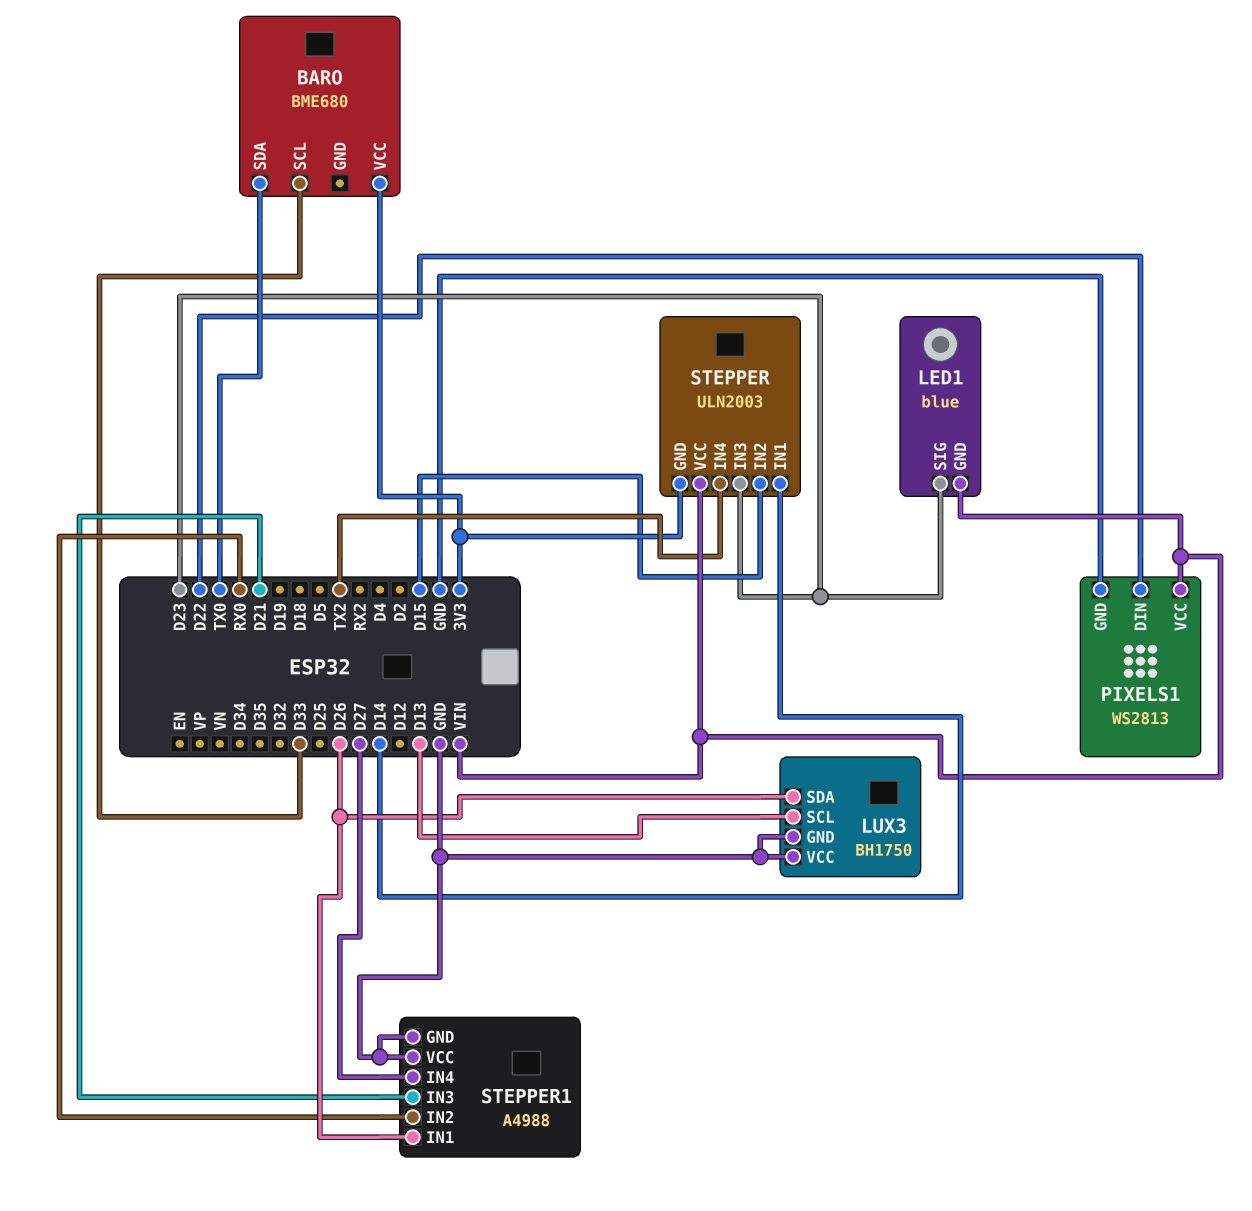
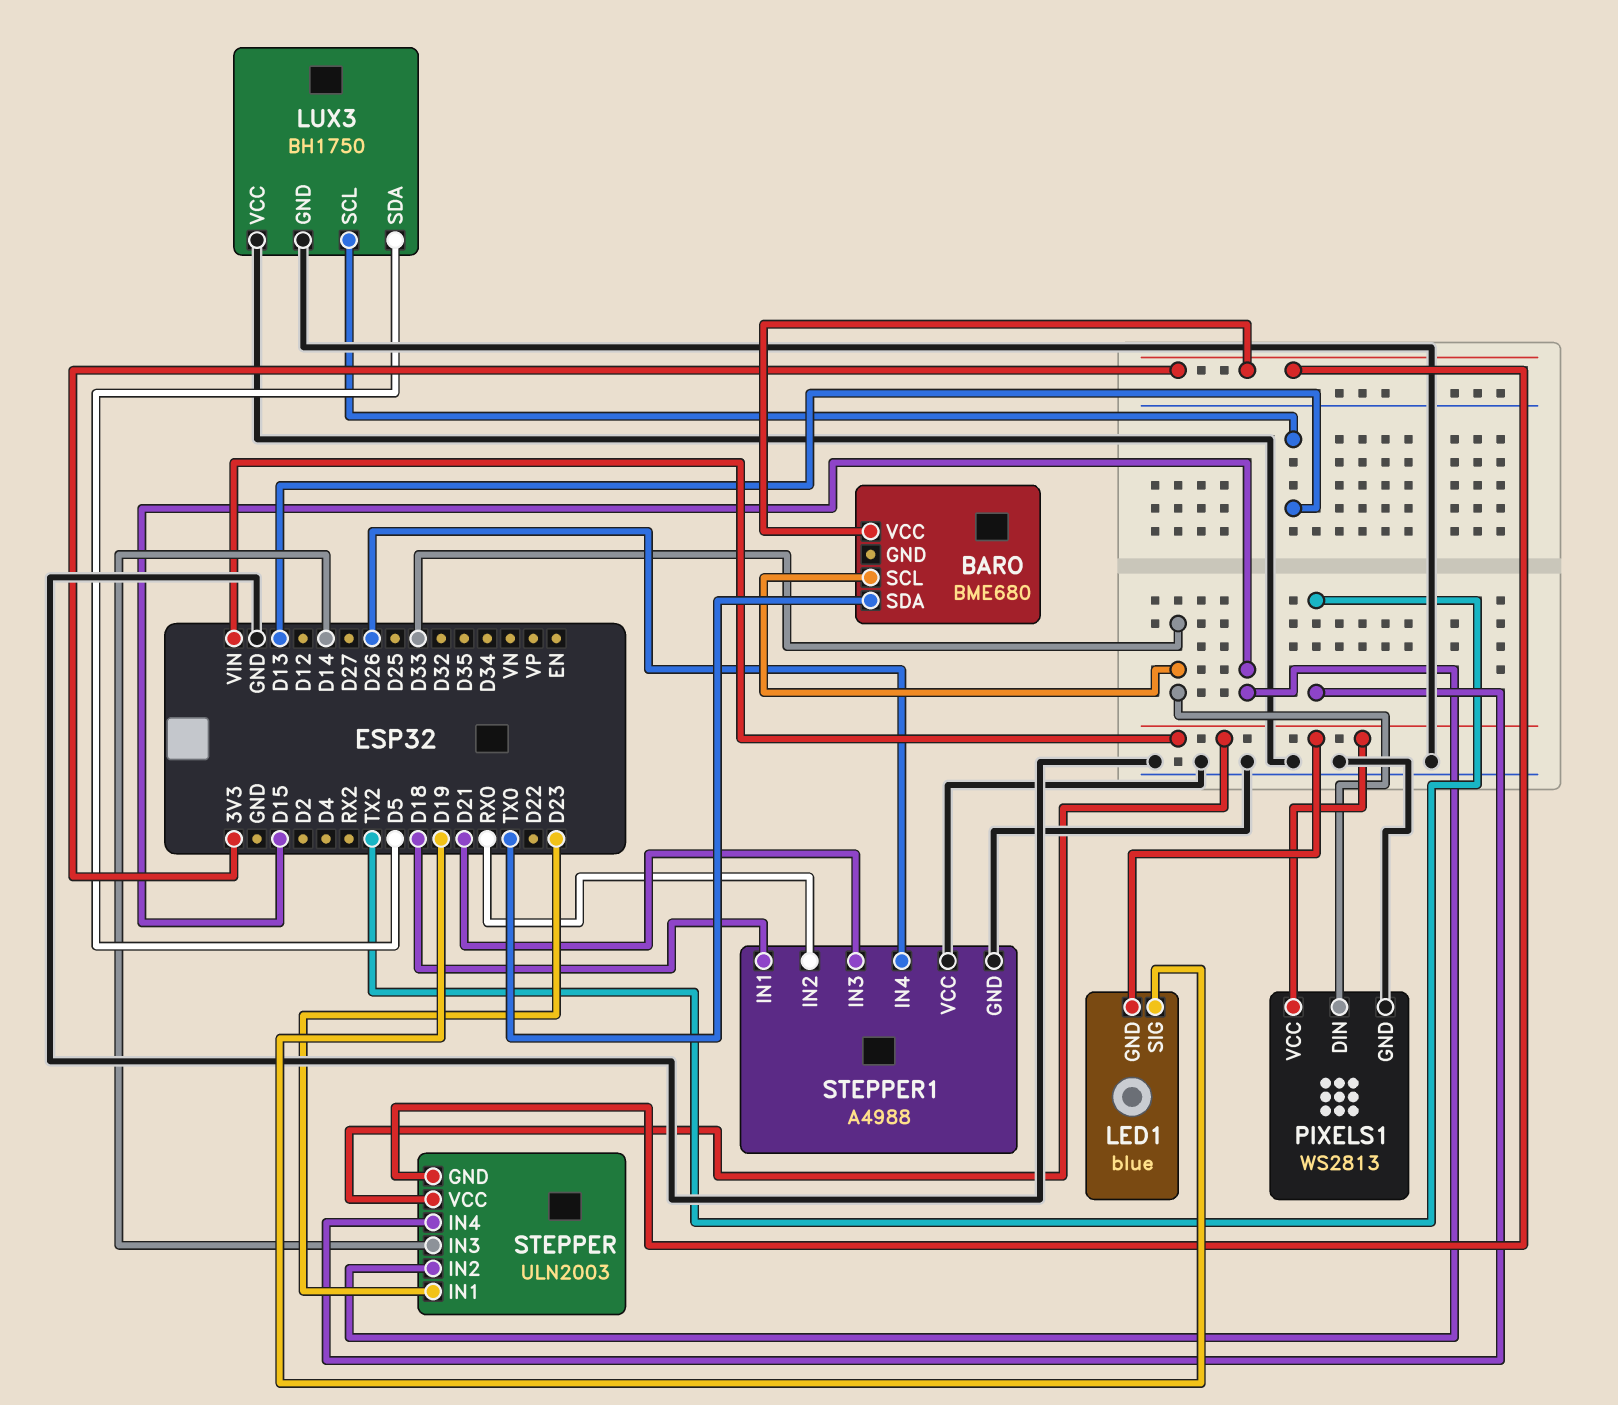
LED1 pin SIG: D23 -> D19
LUX3 pin SDA: D26 -> D5
PIXELS1 pin DIN: D22 -> D33
STEPPER pin IN1: D14 -> D23
STEPPER pin IN3: D23 -> D14
STEPPER1 pin IN1: D26 -> D18
STEPPER1 pin IN4: D27 -> D26

